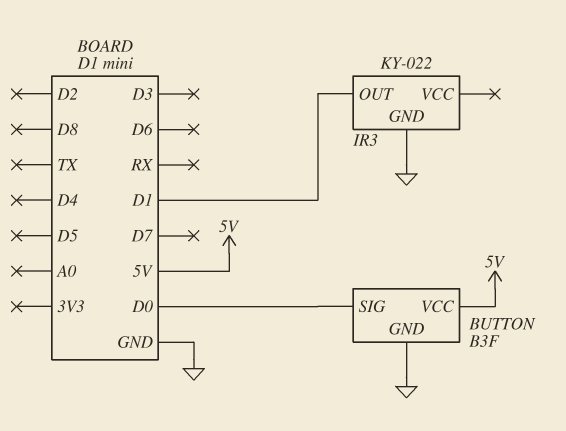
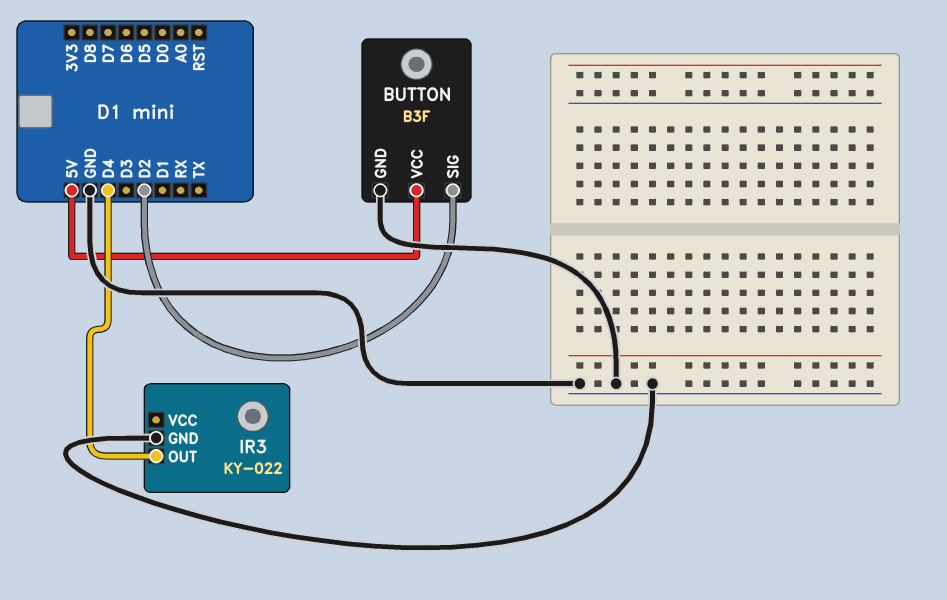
BUTTON pin SIG: D0 -> D2
IR3 pin OUT: D1 -> D4

